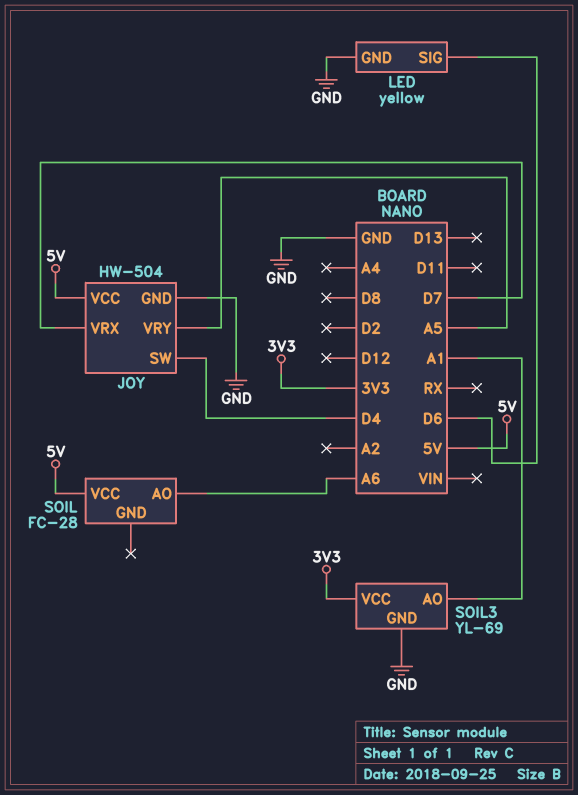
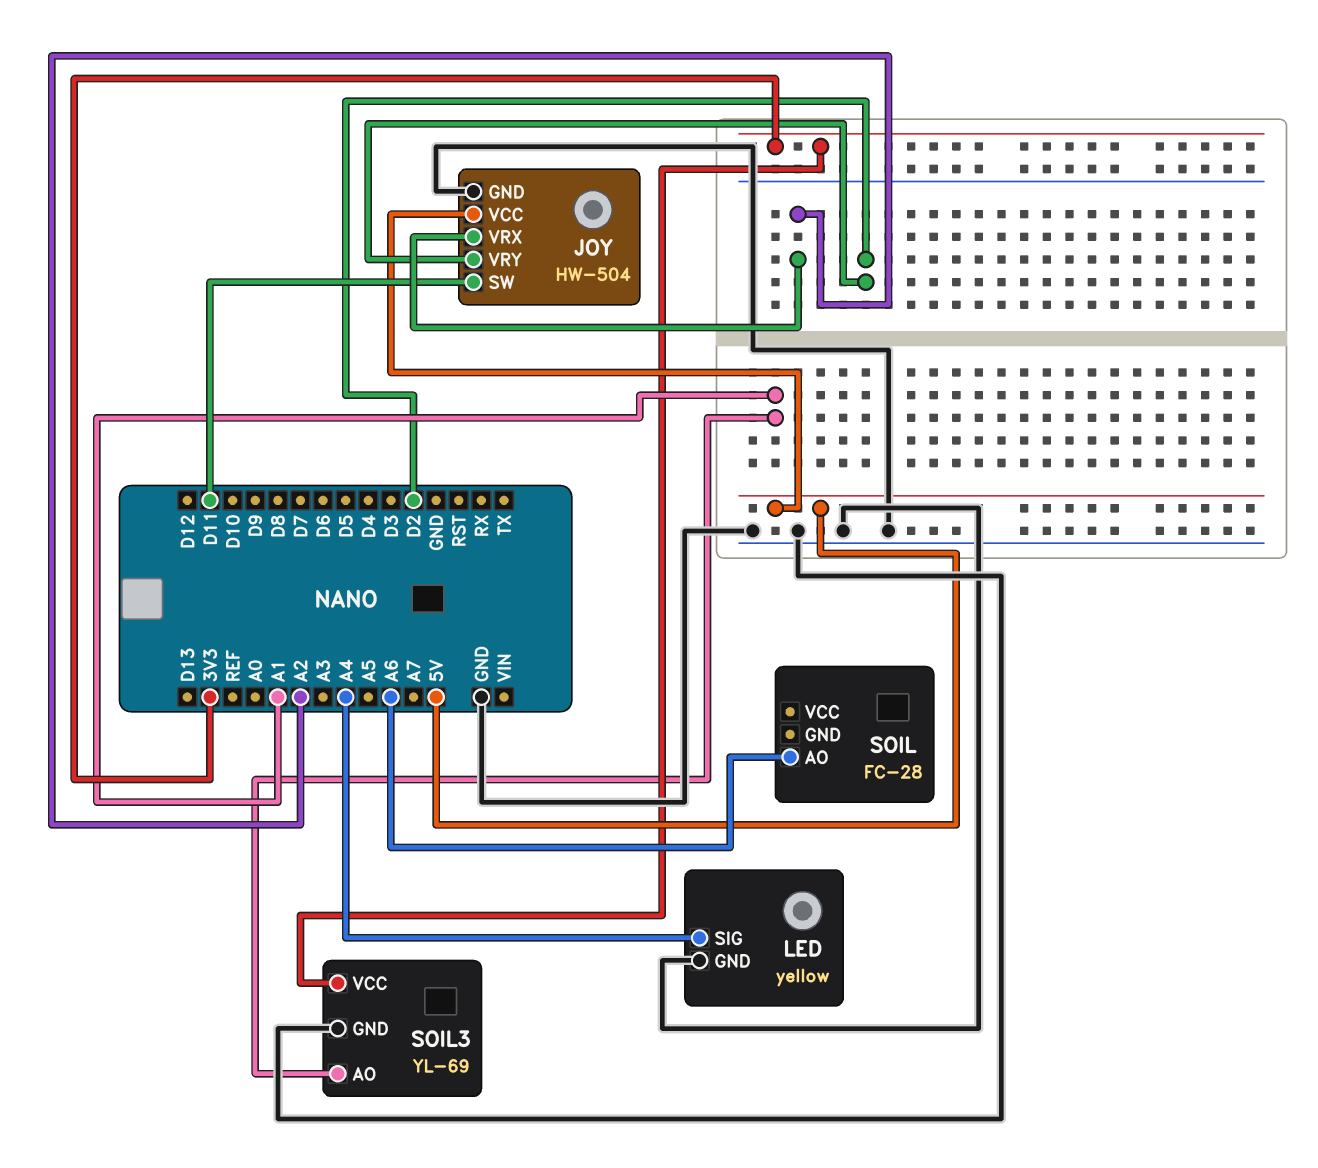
JOY pin SW: D4 -> D11
JOY pin VRX: D7 -> A2
JOY pin VRY: A5 -> D2
LED pin SIG: D6 -> A4
SOIL pin VCC: 5V -> none

